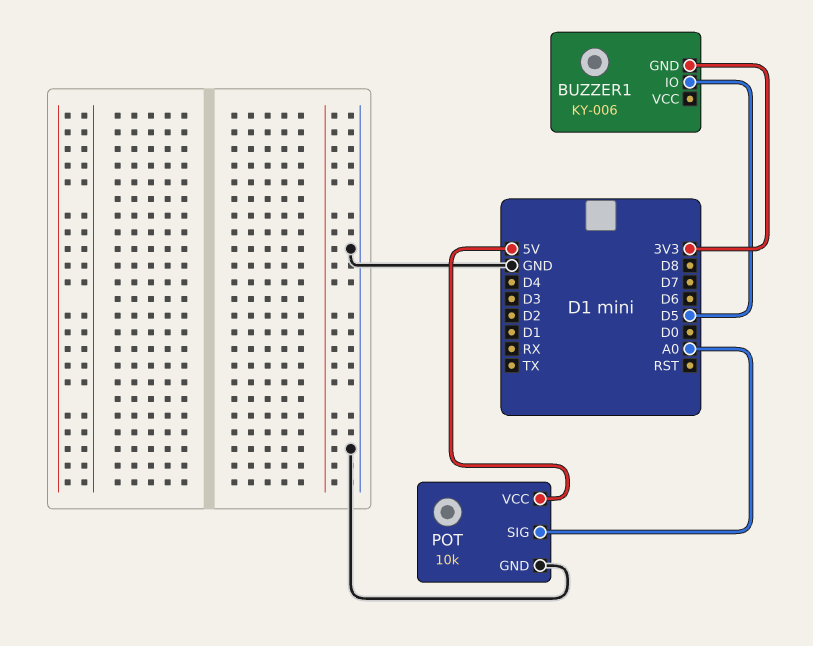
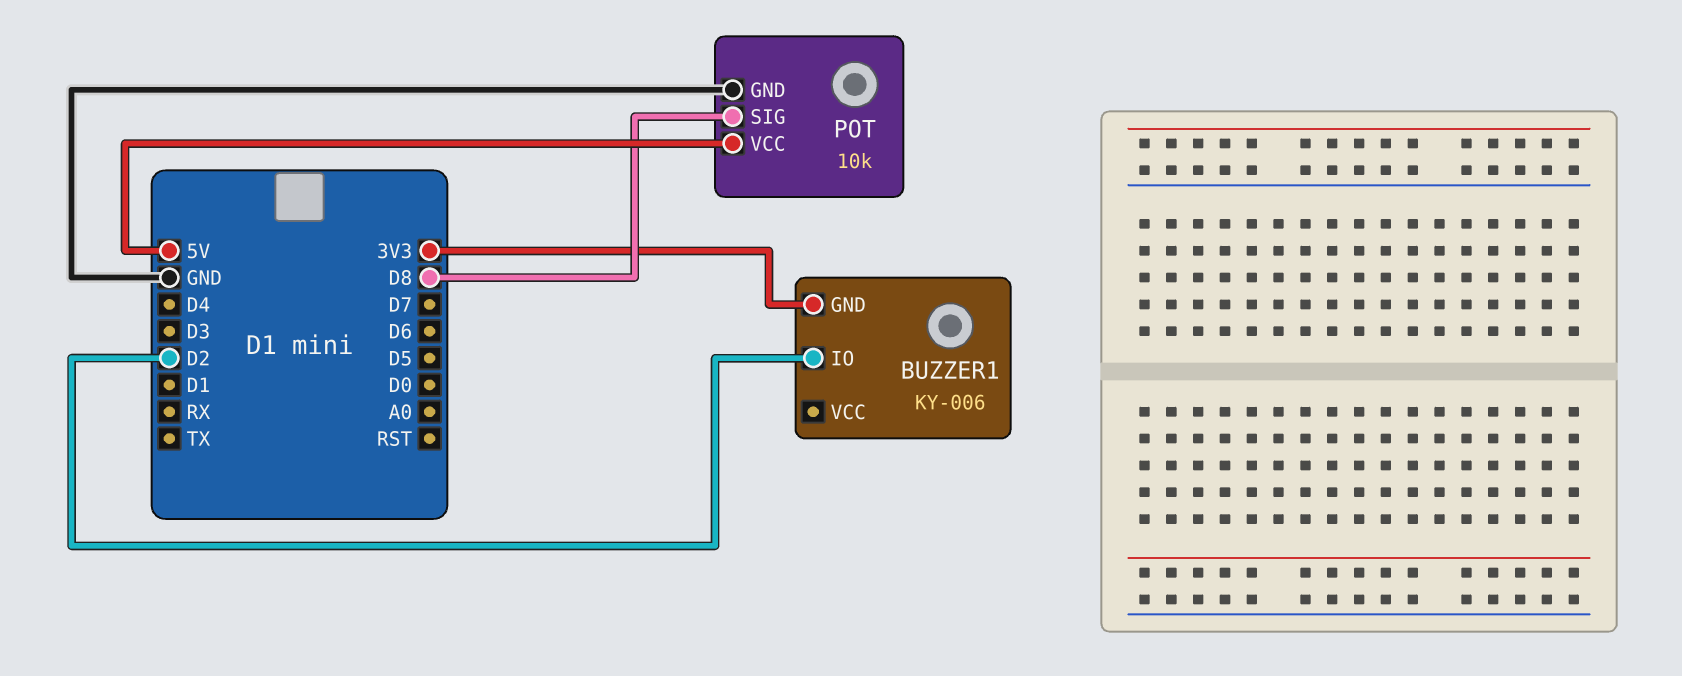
BUZZER1 pin IO: D5 -> D2
POT pin SIG: A0 -> D8

